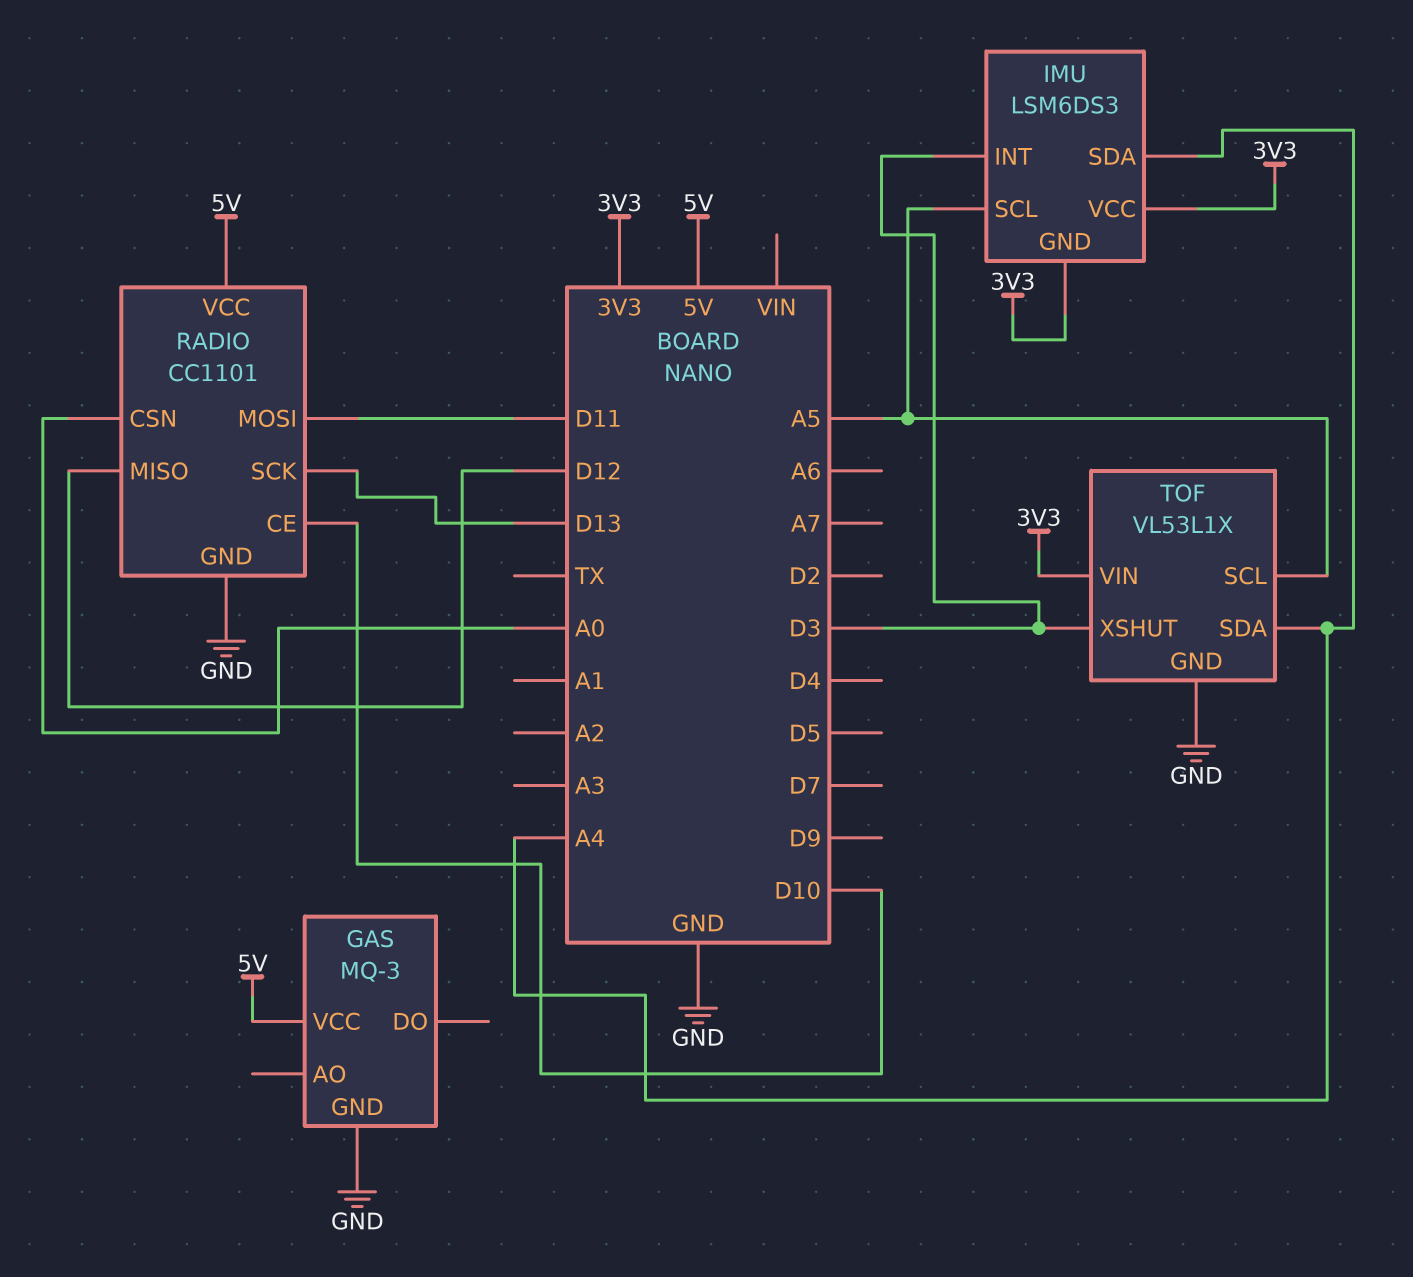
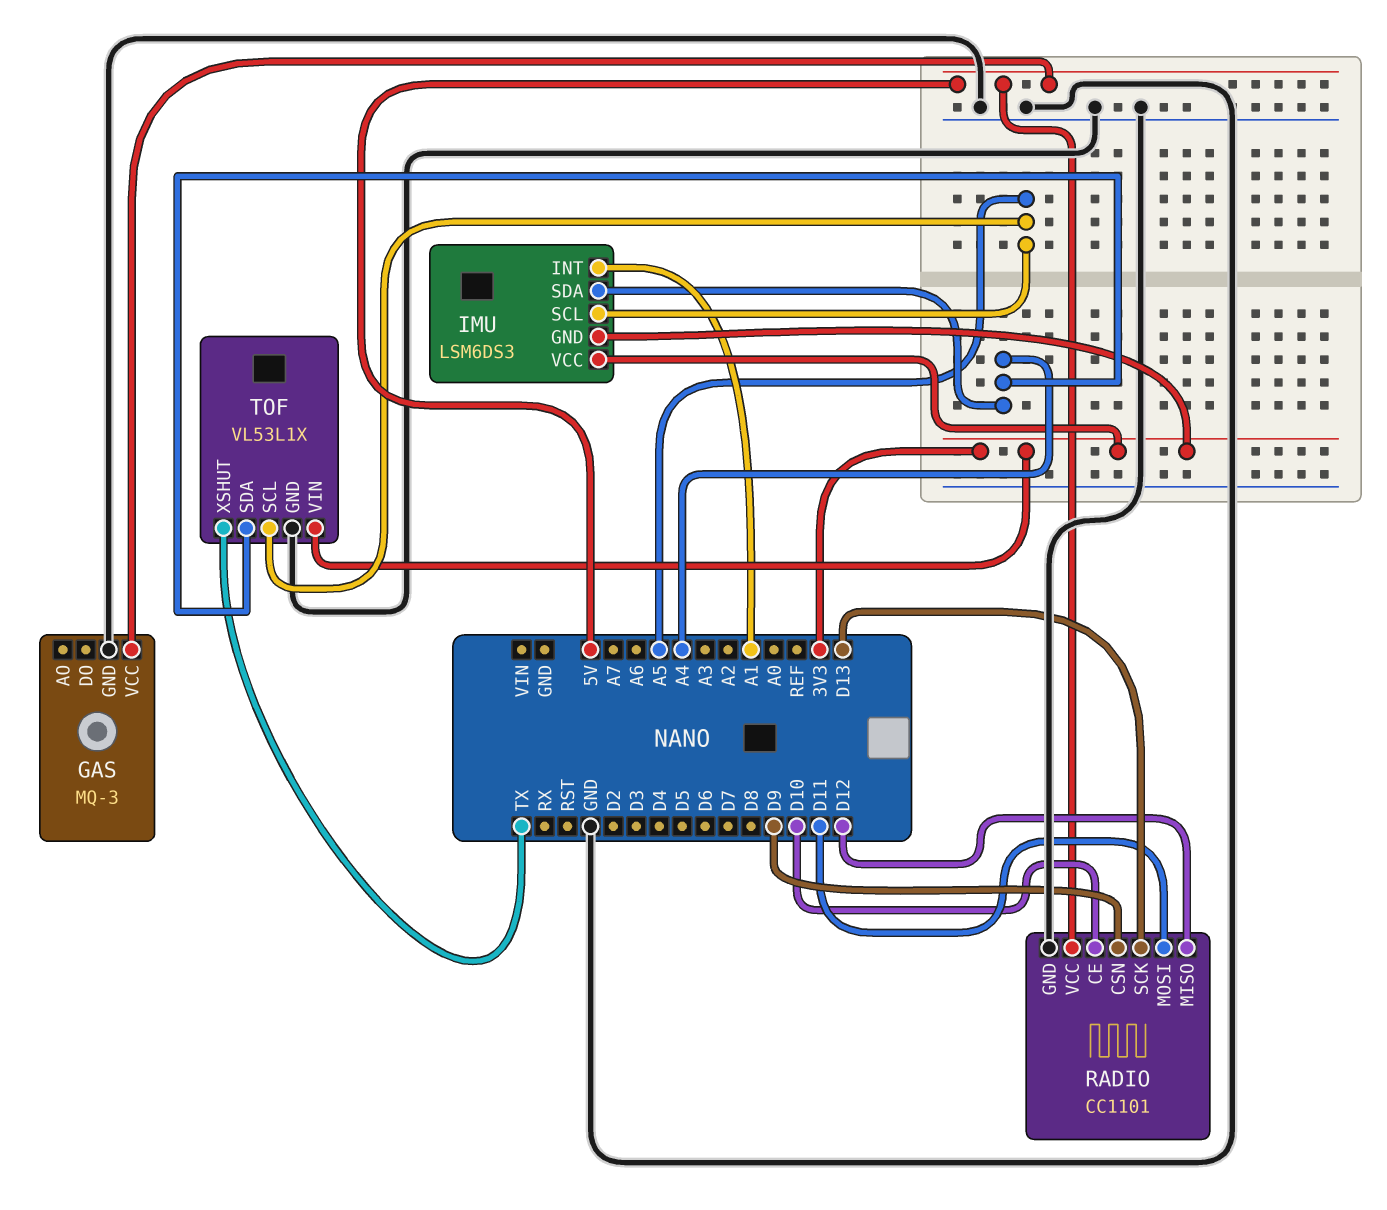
IMU pin INT: D3 -> A1
RADIO pin CSN: A0 -> D9
TOF pin XSHUT: D3 -> TX

